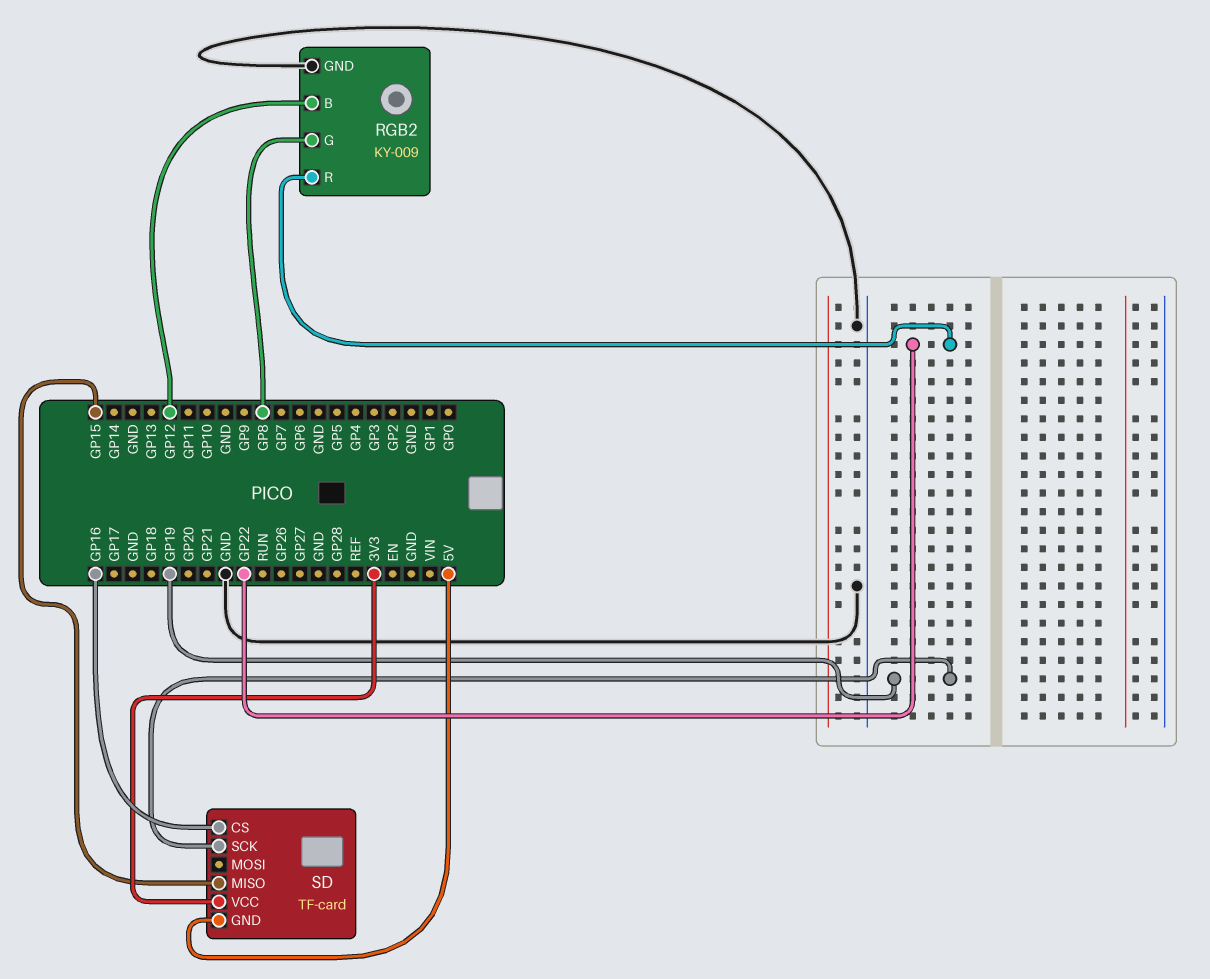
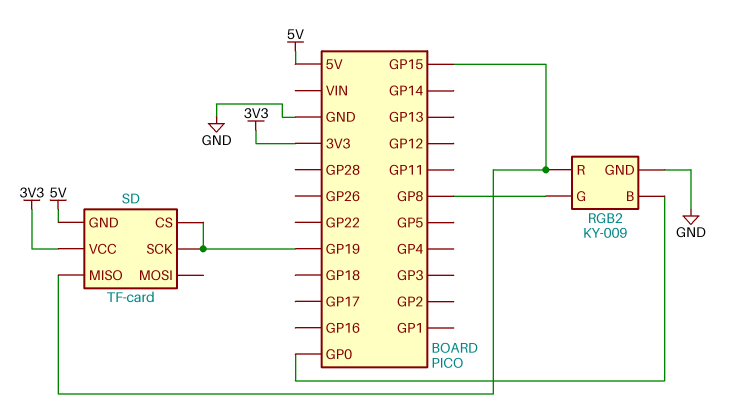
RGB2 pin B: GP12 -> GP0
RGB2 pin R: GP22 -> GP15
SD pin CS: GP16 -> GP19

